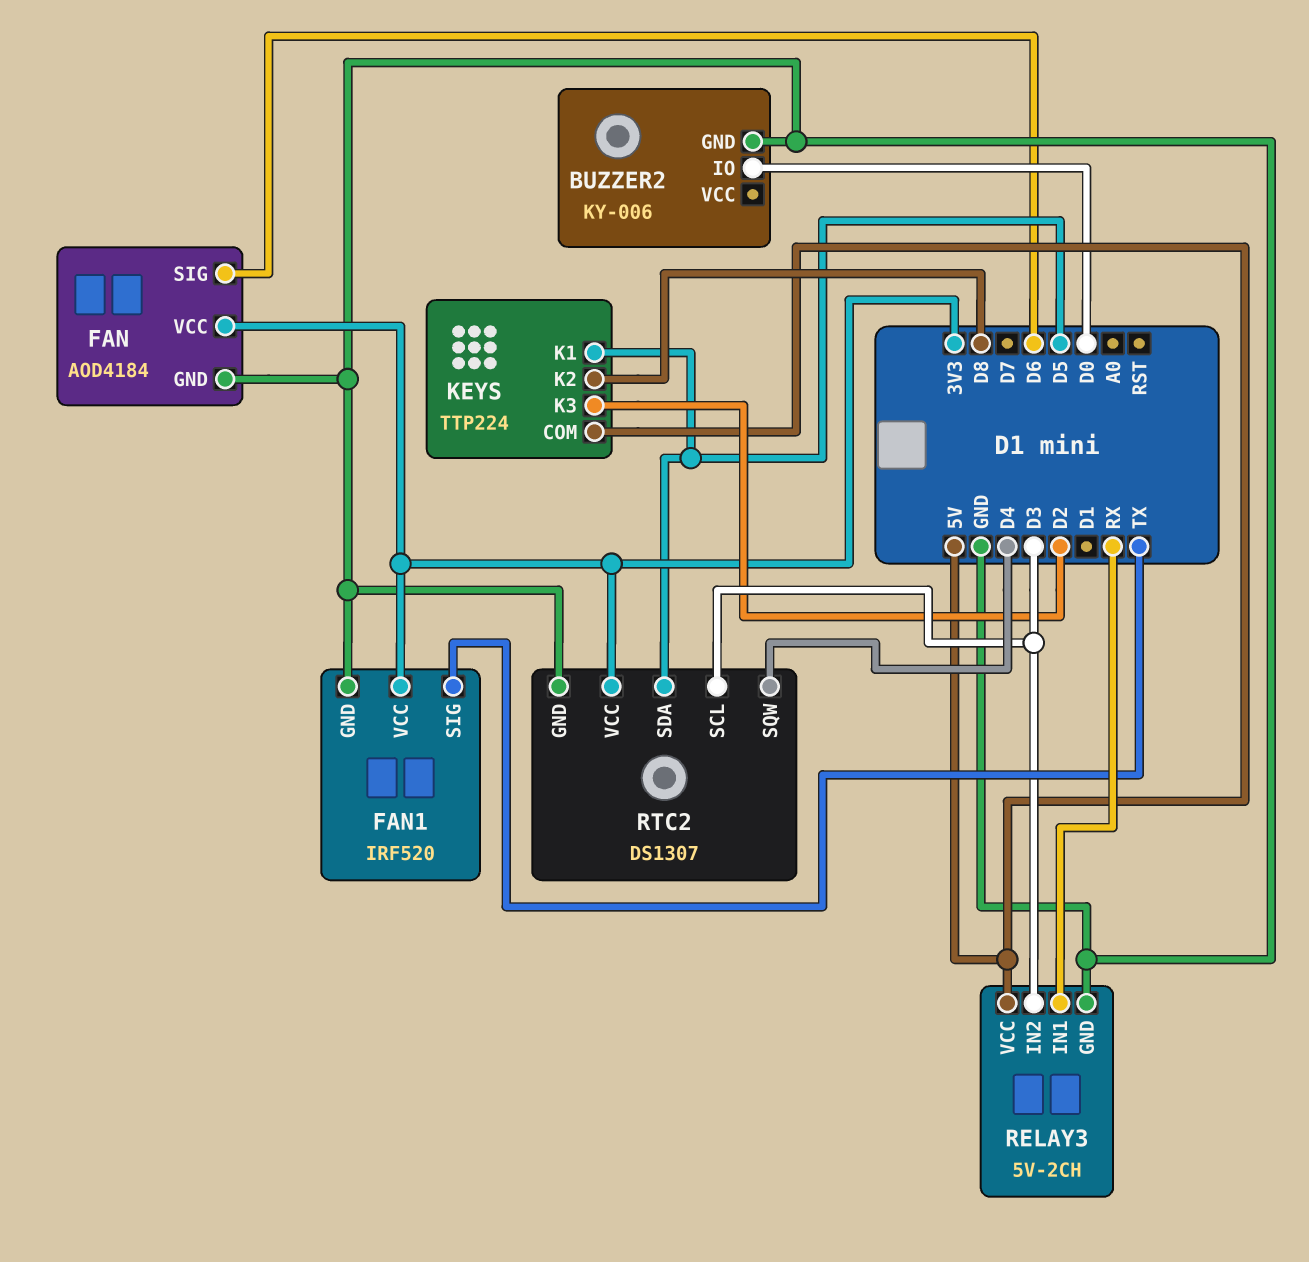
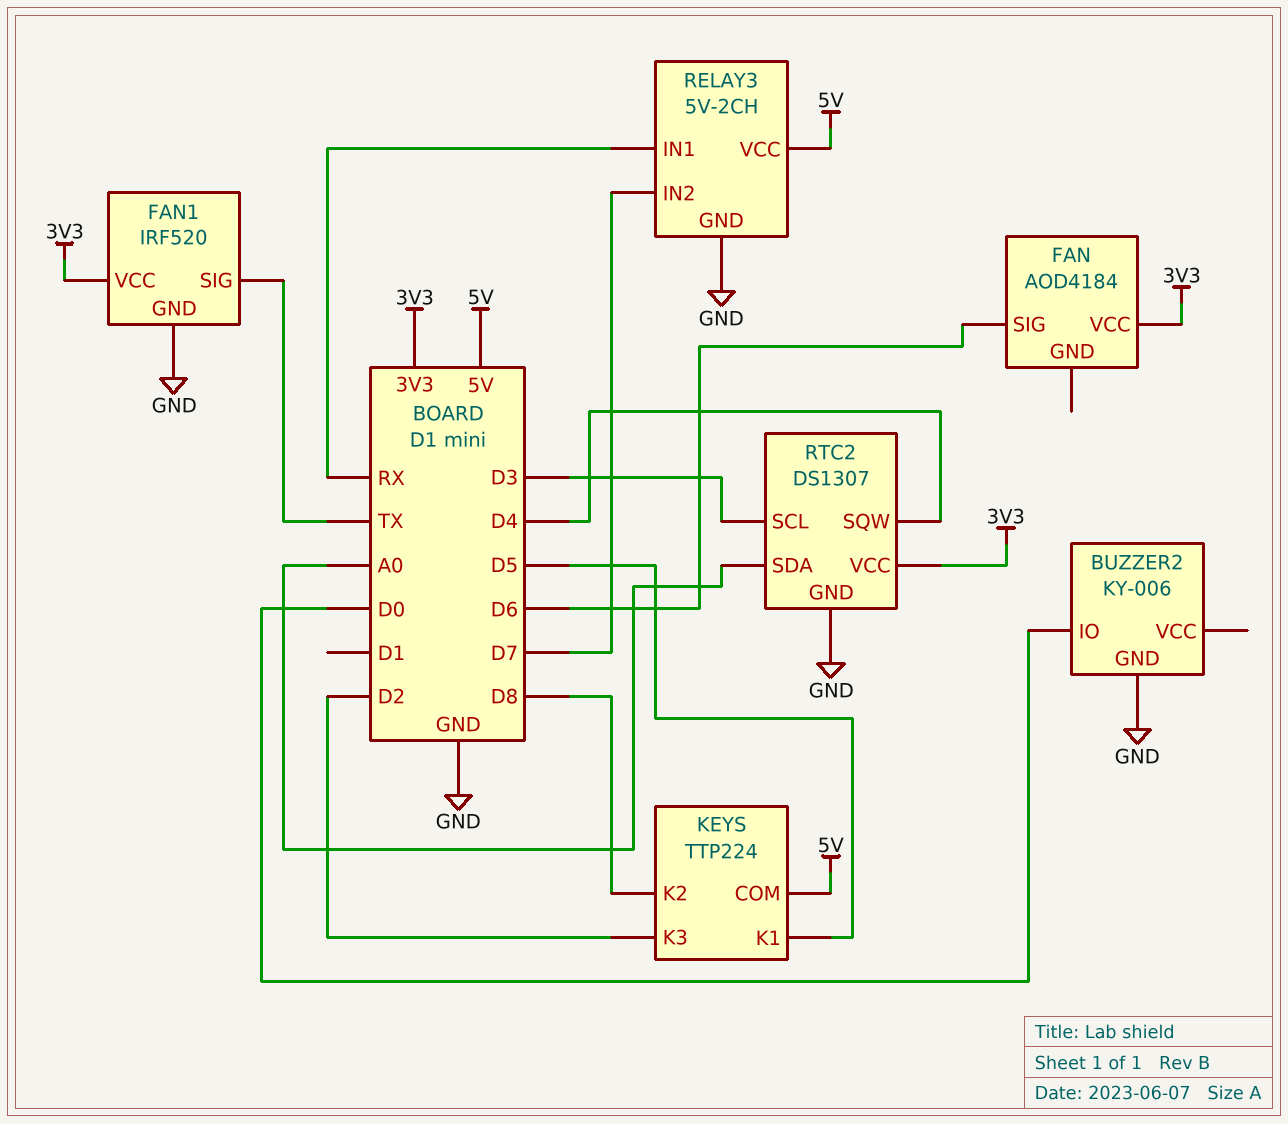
FAN pin GND: GND -> none
RELAY3 pin IN2: D3 -> D7
RTC2 pin SDA: D5 -> A0

